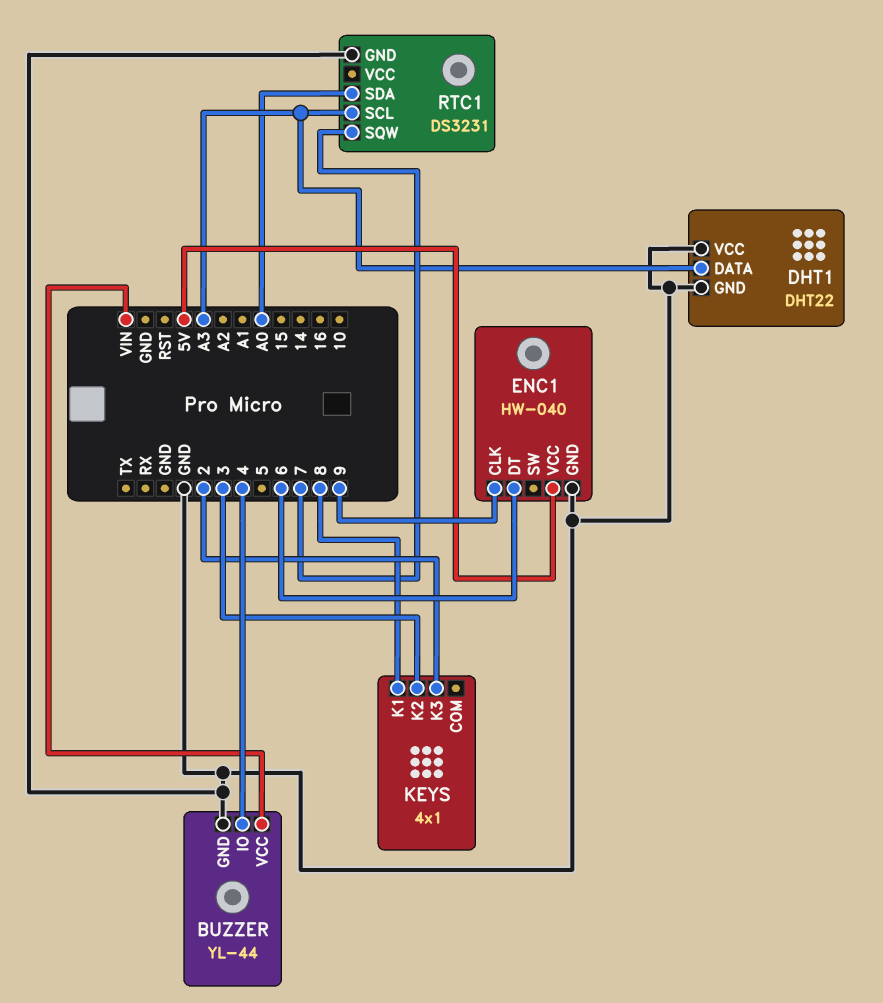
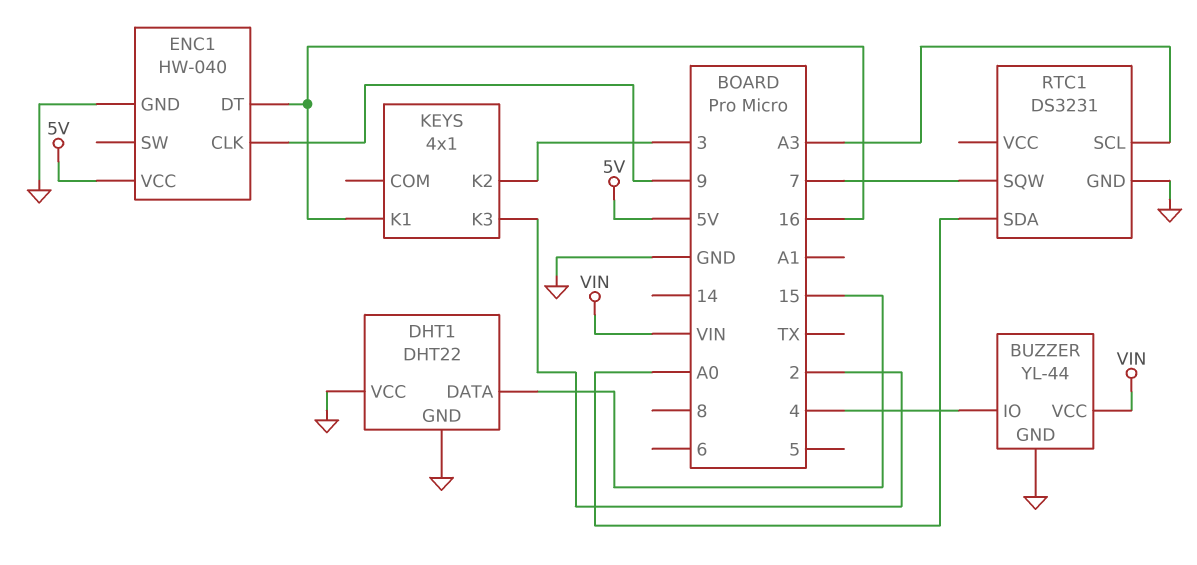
DHT1 pin DATA: A3 -> 15
ENC1 pin DT: 6 -> 16
KEYS pin K1: 8 -> 16

